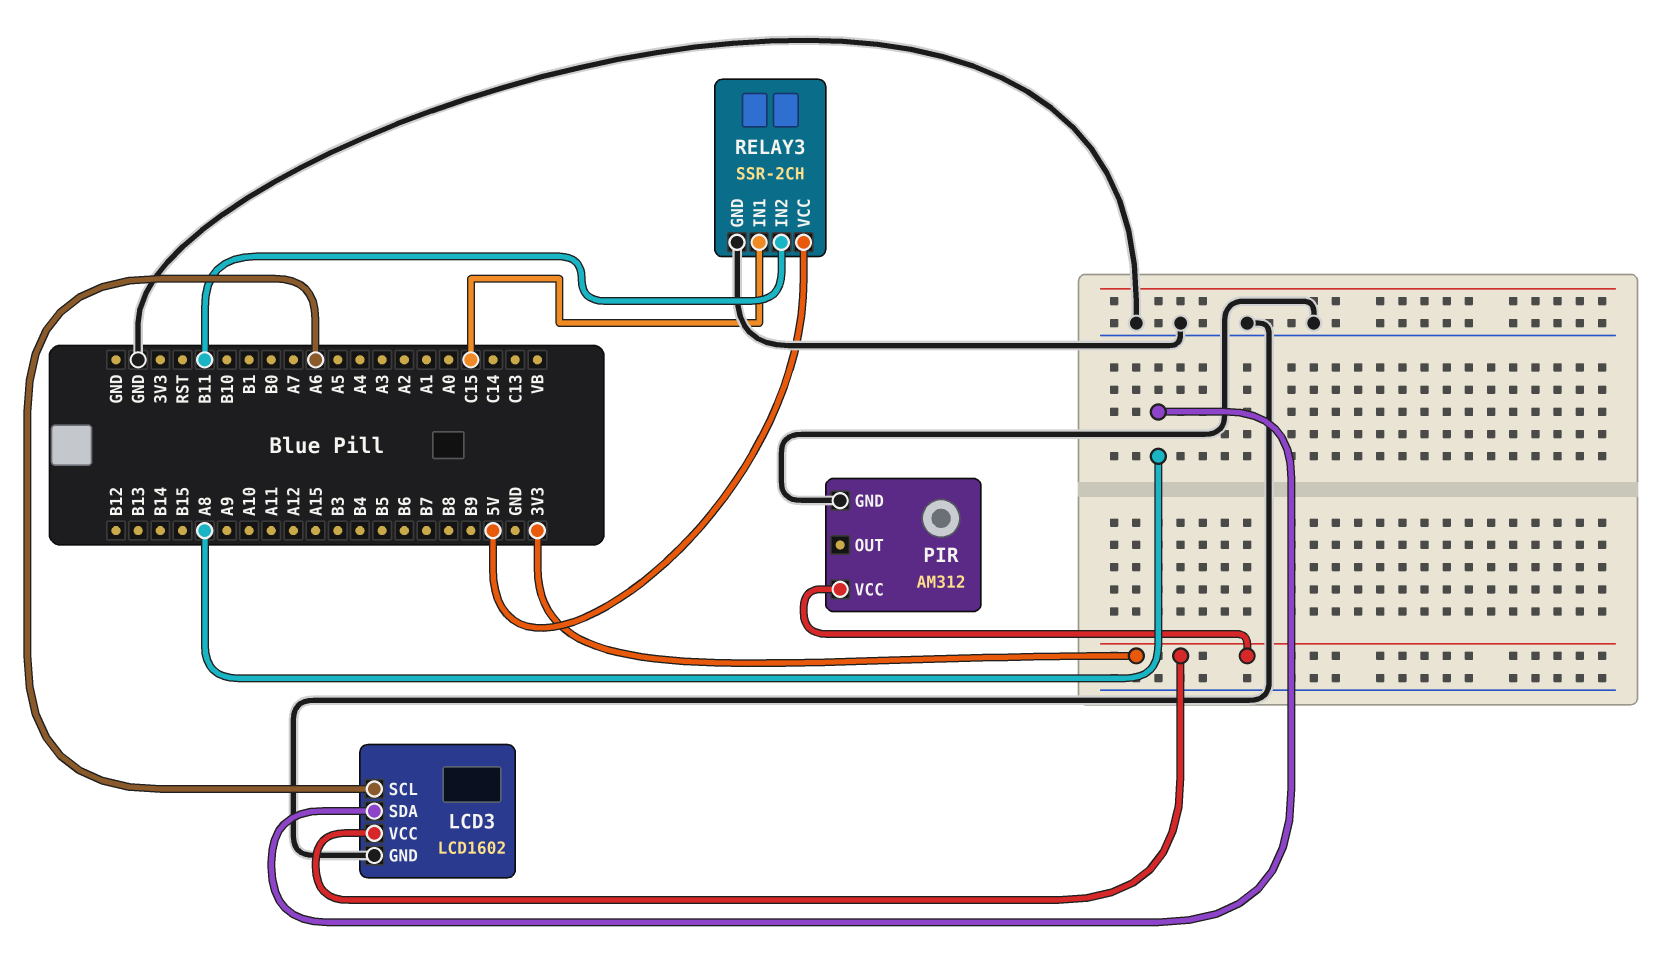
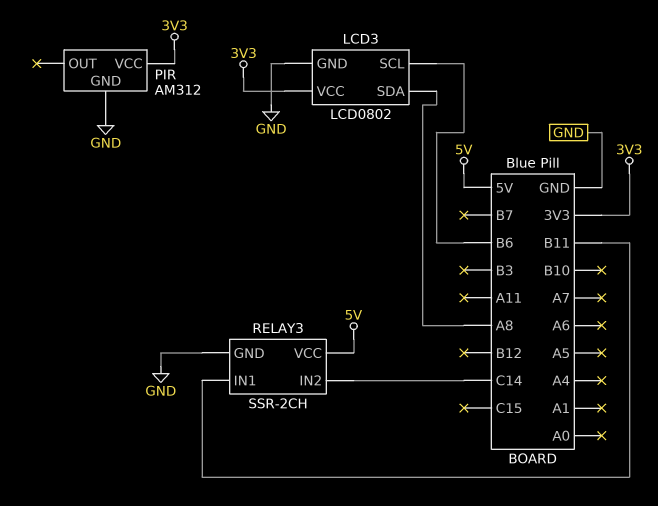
LCD3: LCD1602 -> LCD0802
LCD3 pin SCL: A6 -> B6
RELAY3 pin IN1: C15 -> B11
RELAY3 pin IN2: B11 -> C14

